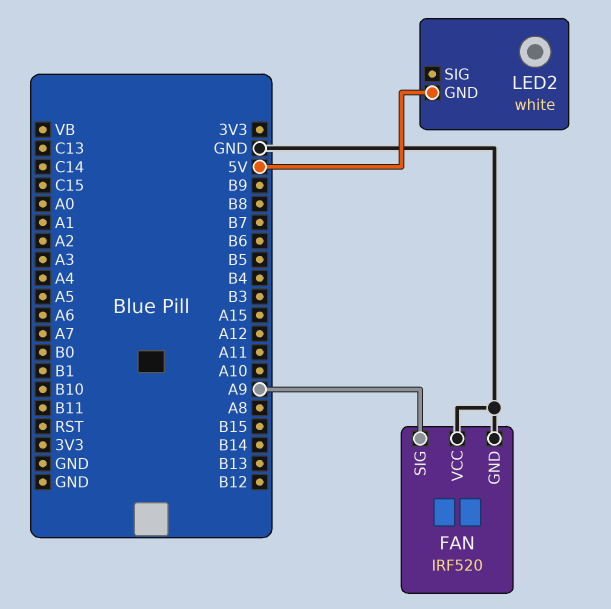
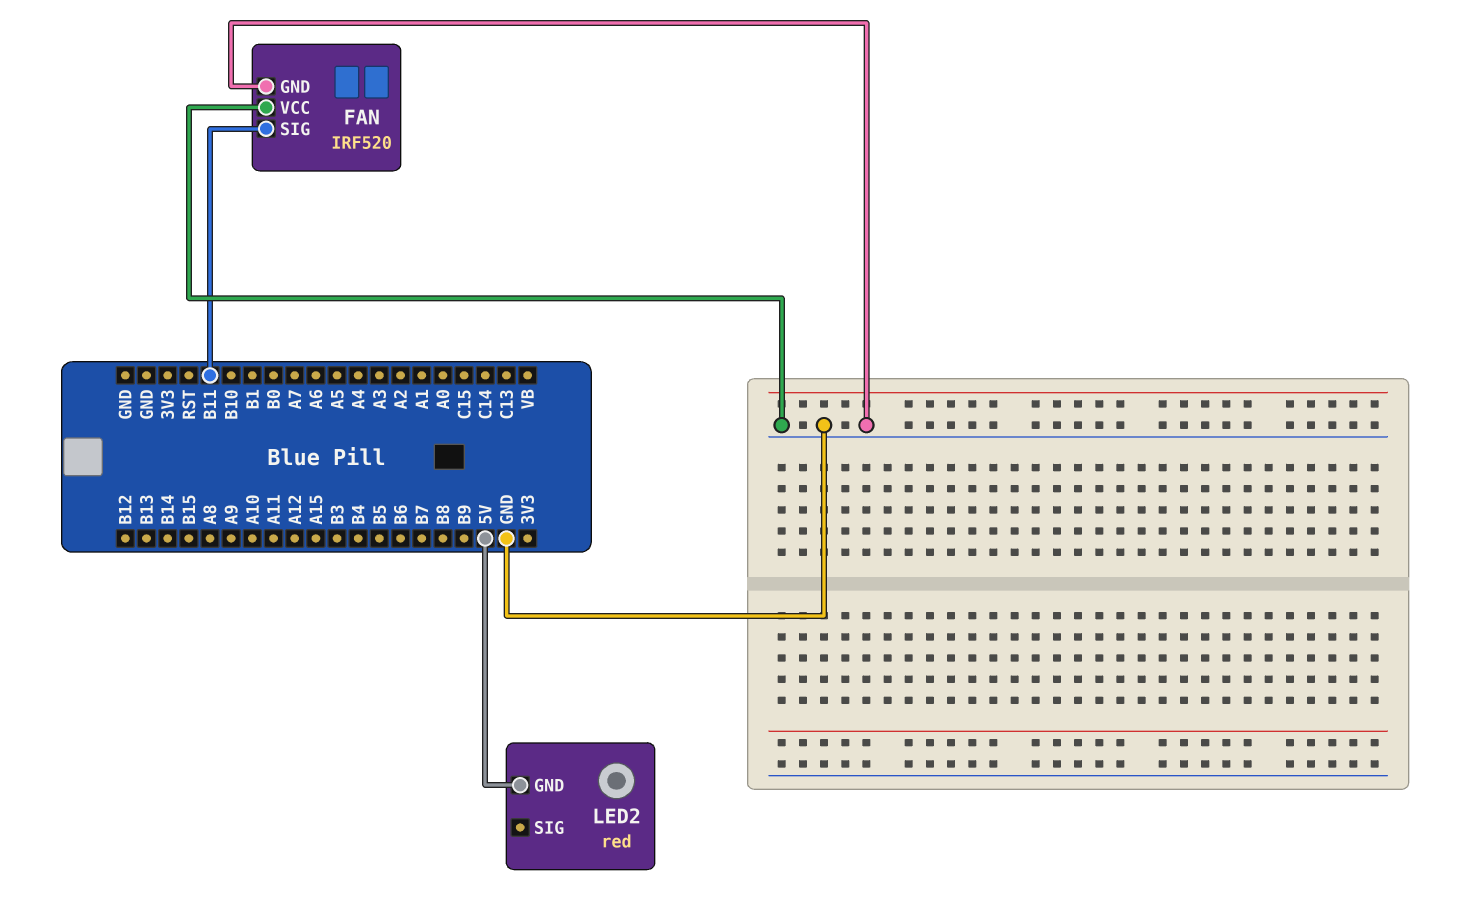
FAN pin SIG: A9 -> B11
LED2: white -> red

